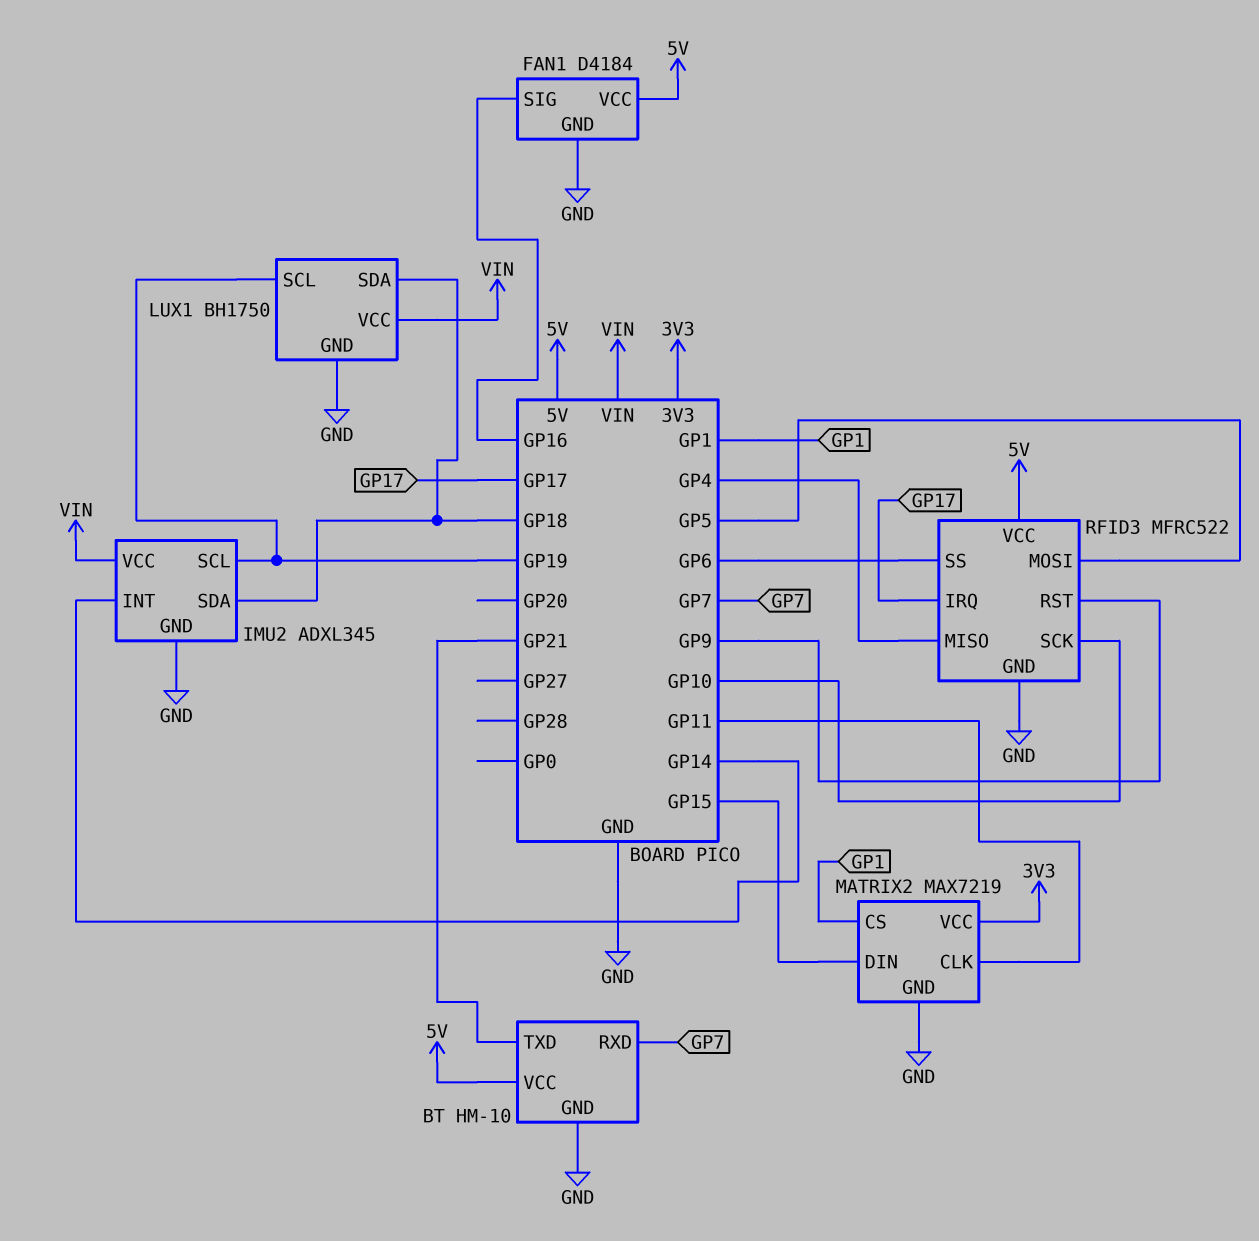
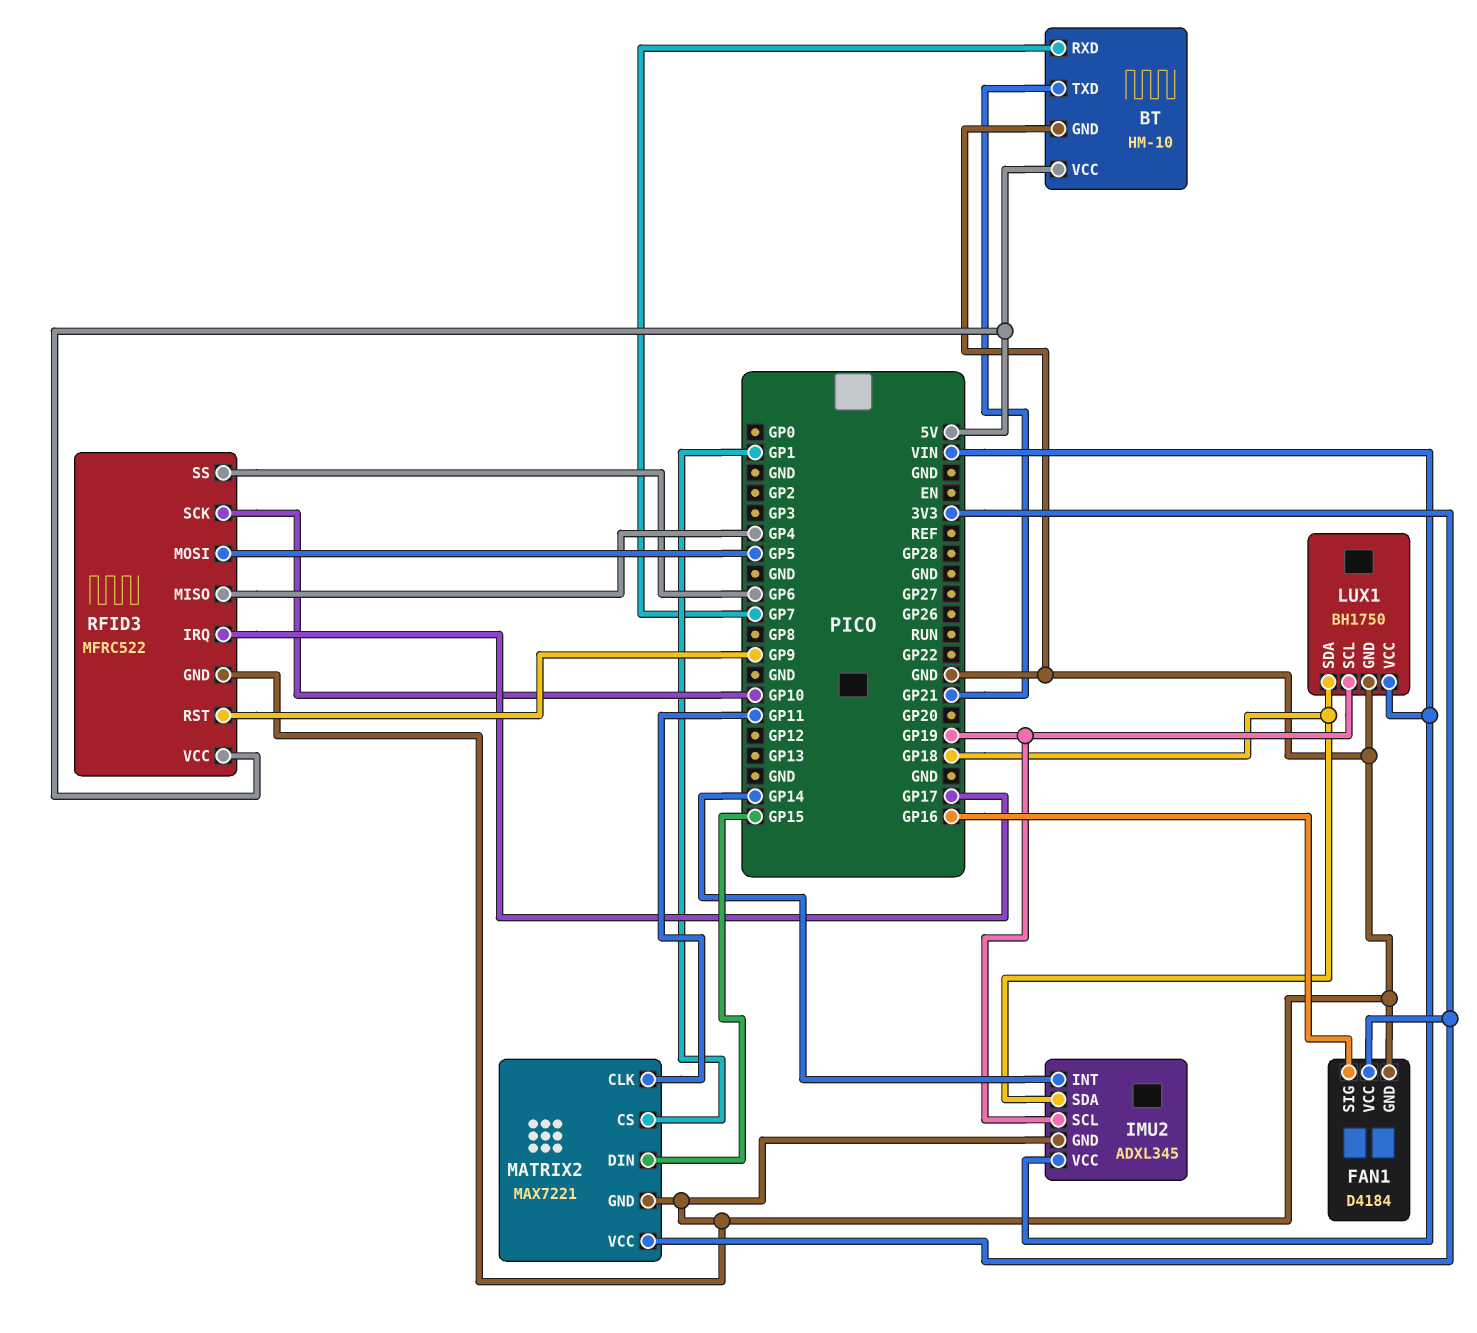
FAN1 pin VCC: 5V -> 3V3
MATRIX2: MAX7219 -> MAX7221

